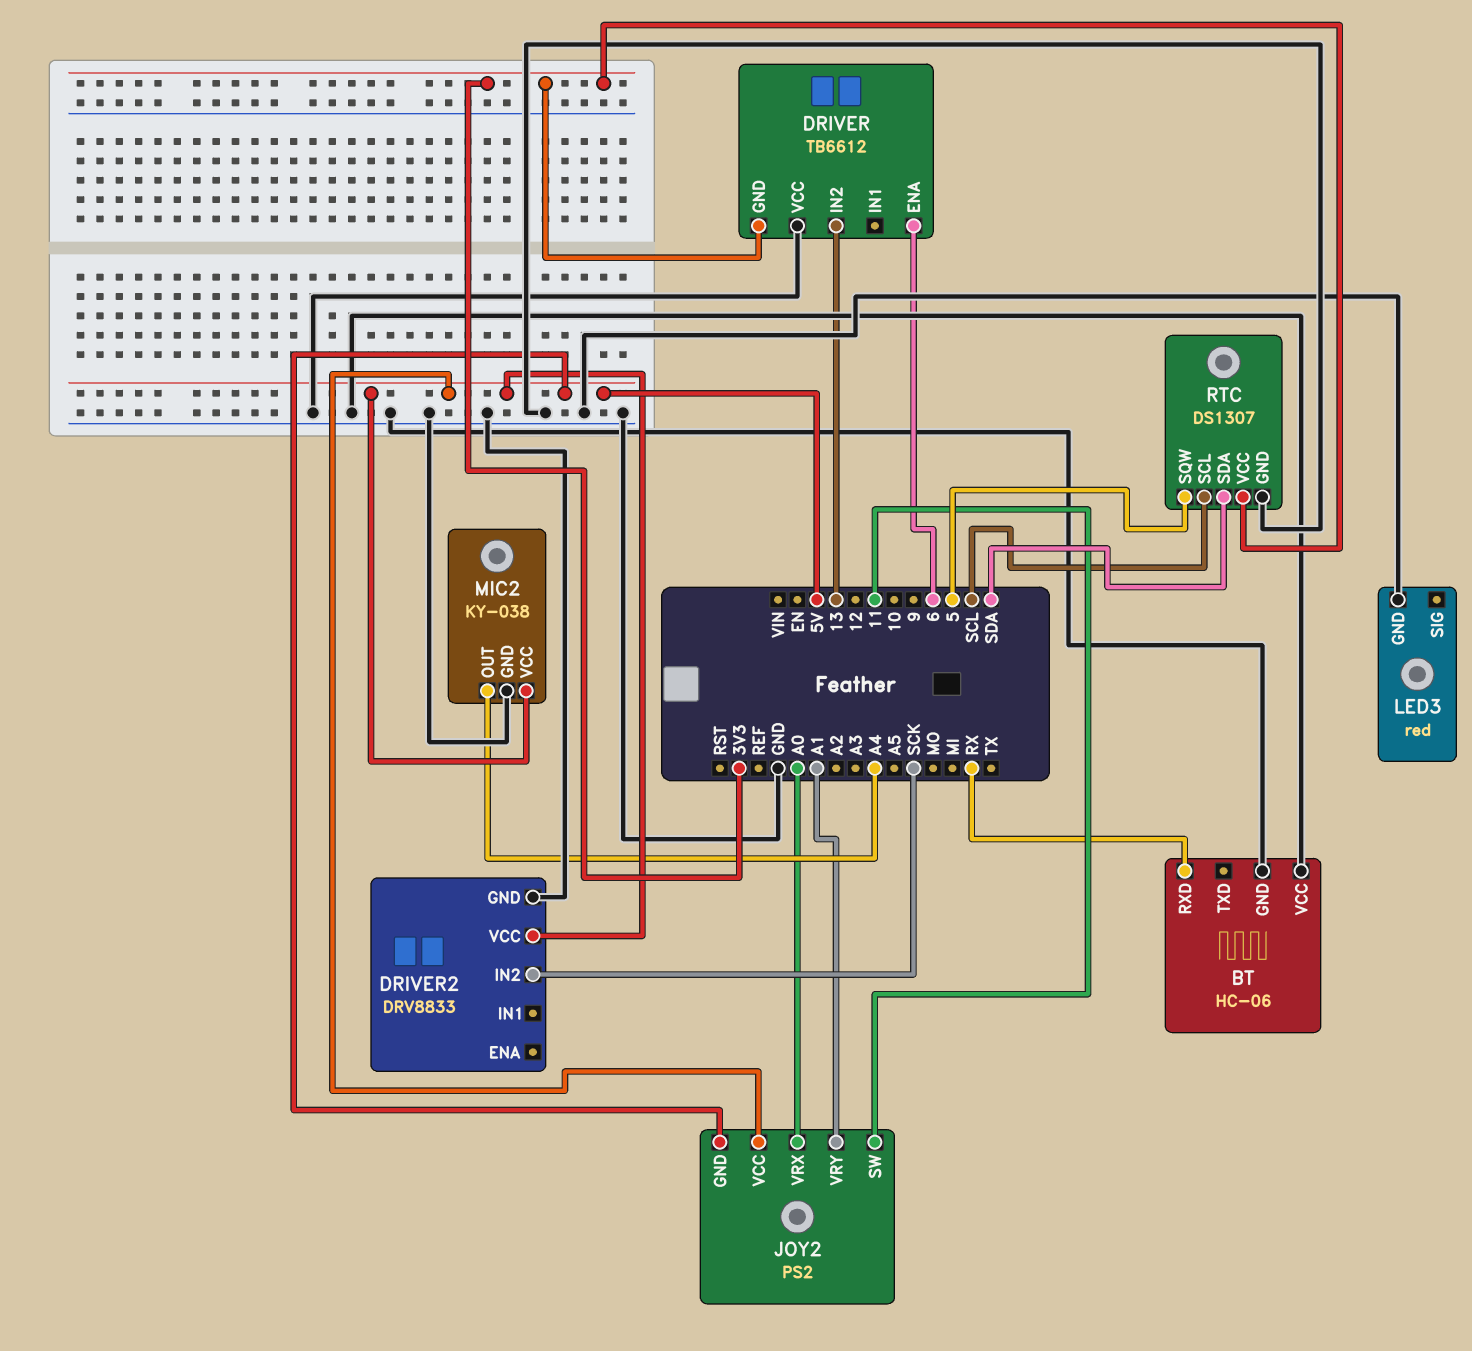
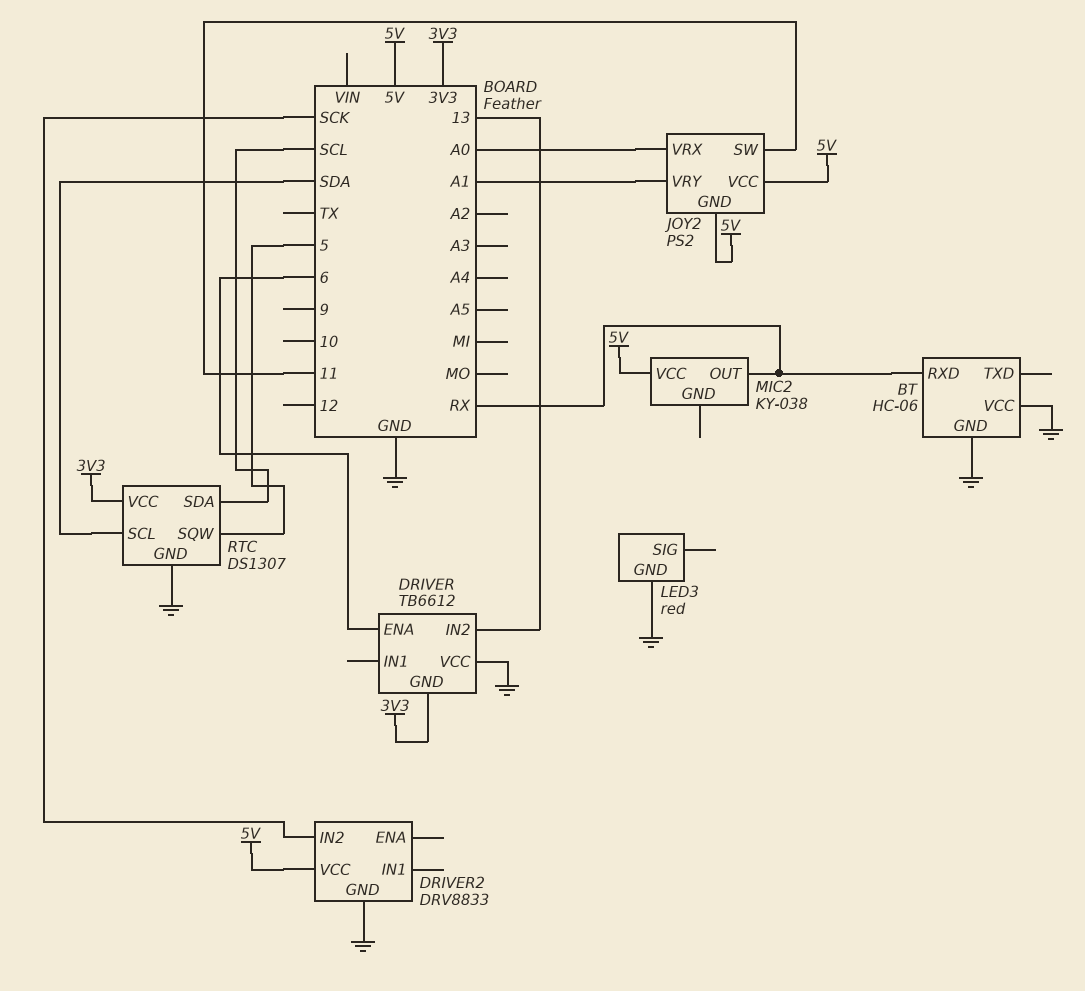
MIC2 pin GND: GND -> none
MIC2 pin OUT: A4 -> RX
RTC pin SCL: SCL -> SDA
RTC pin SDA: SDA -> SCL

